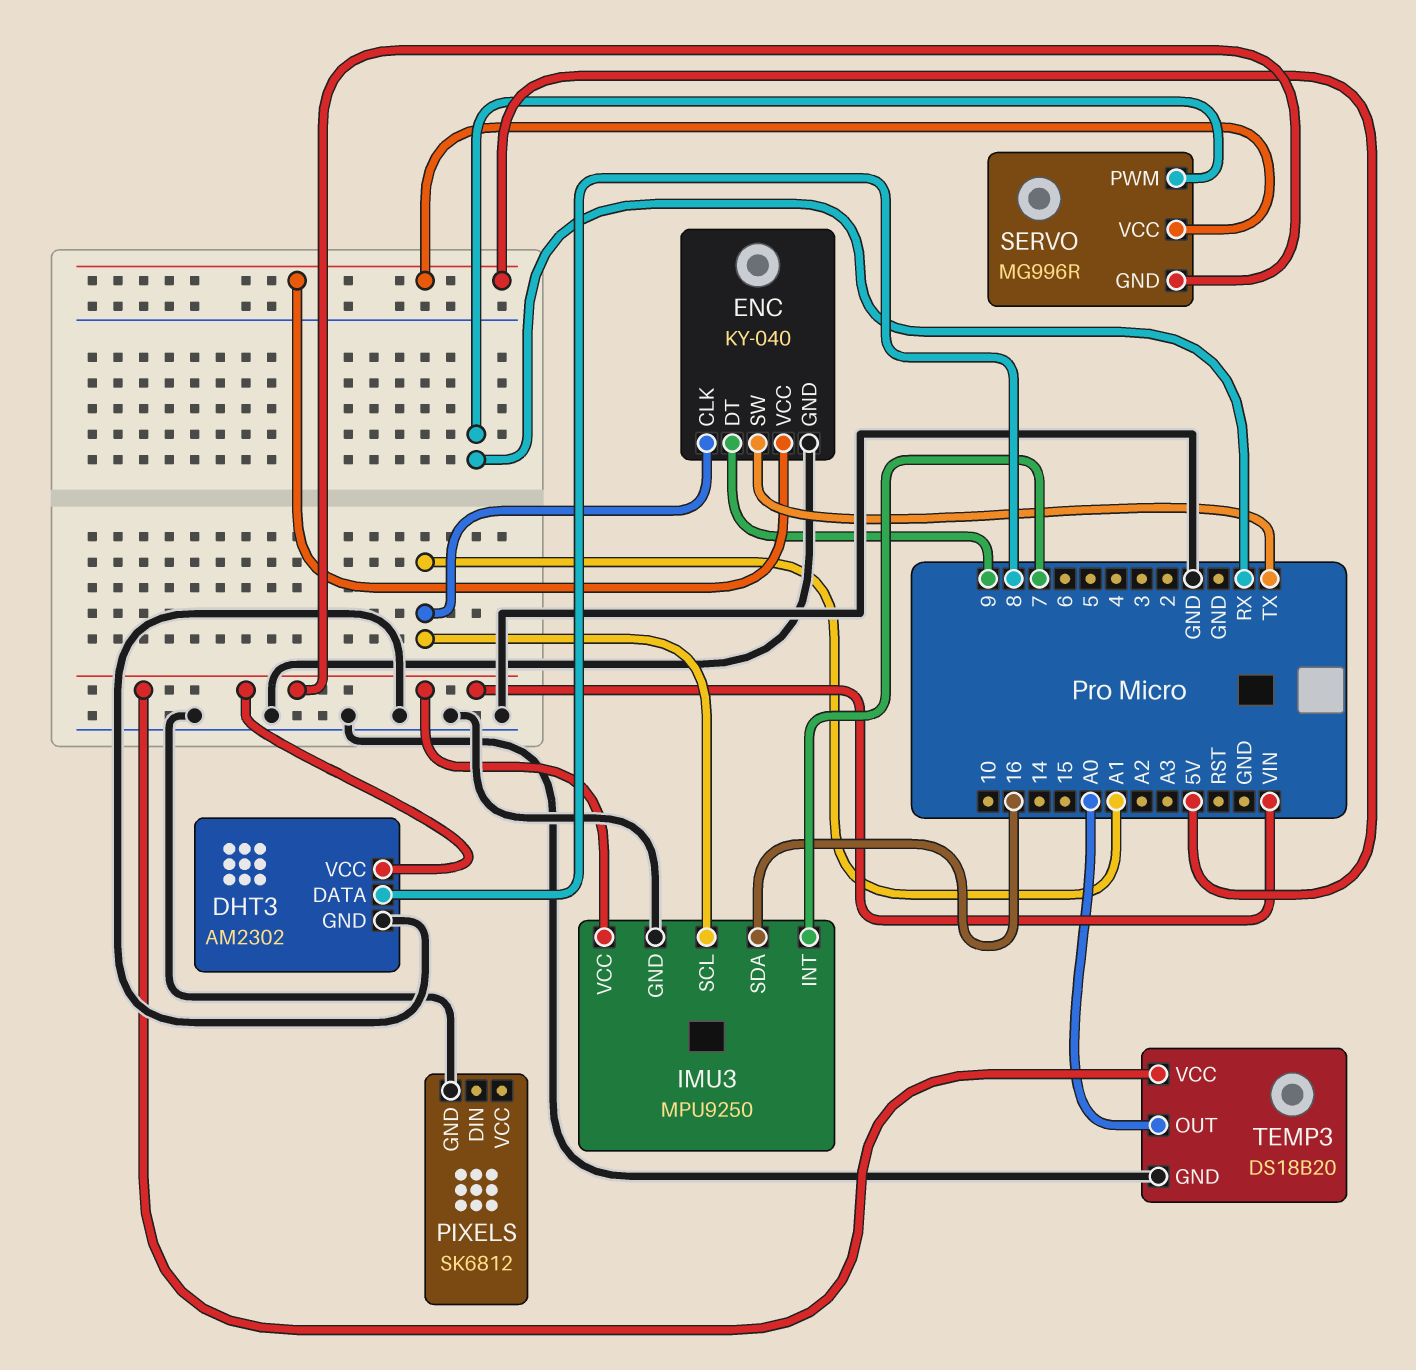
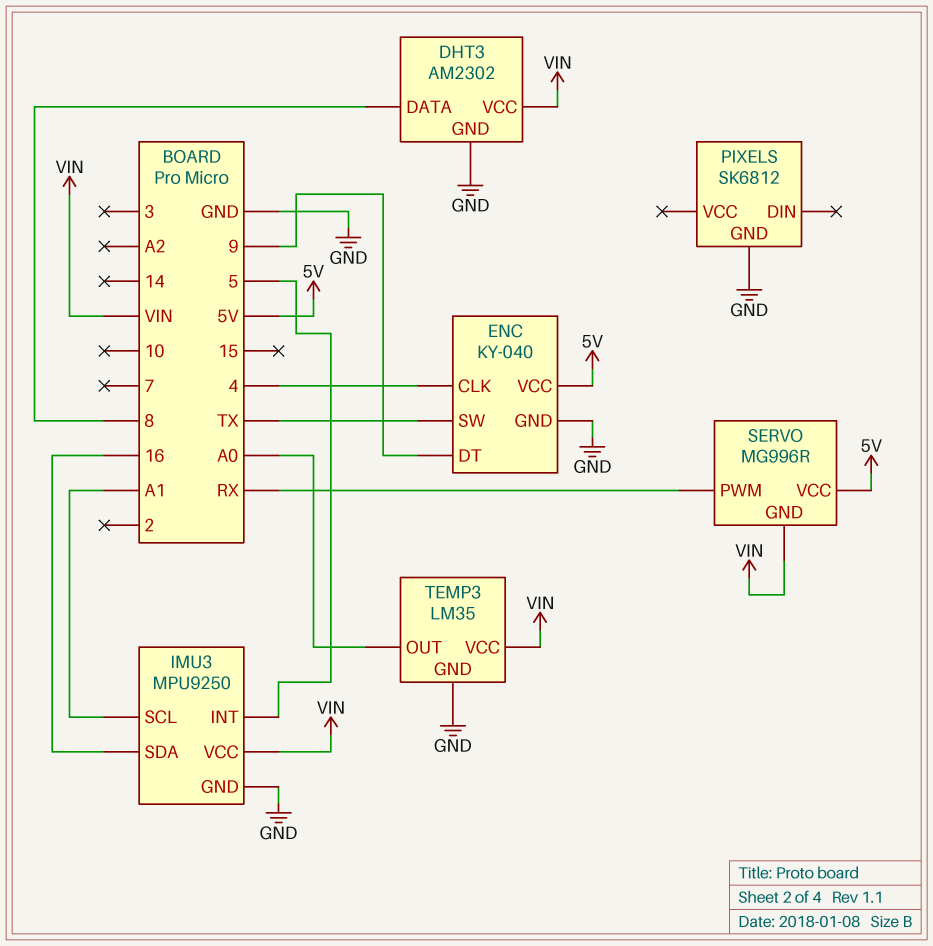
ENC pin CLK: A1 -> 4
IMU3 pin INT: 7 -> 5
TEMP3: DS18B20 -> LM35

